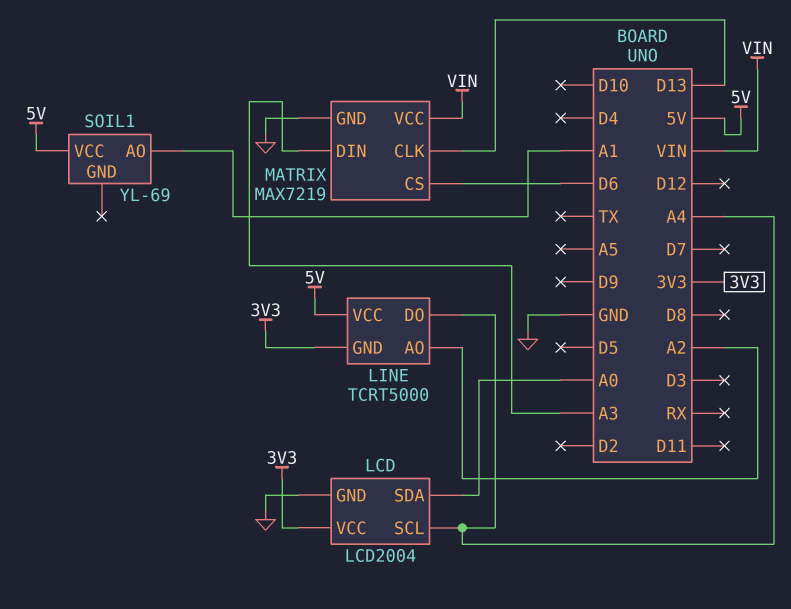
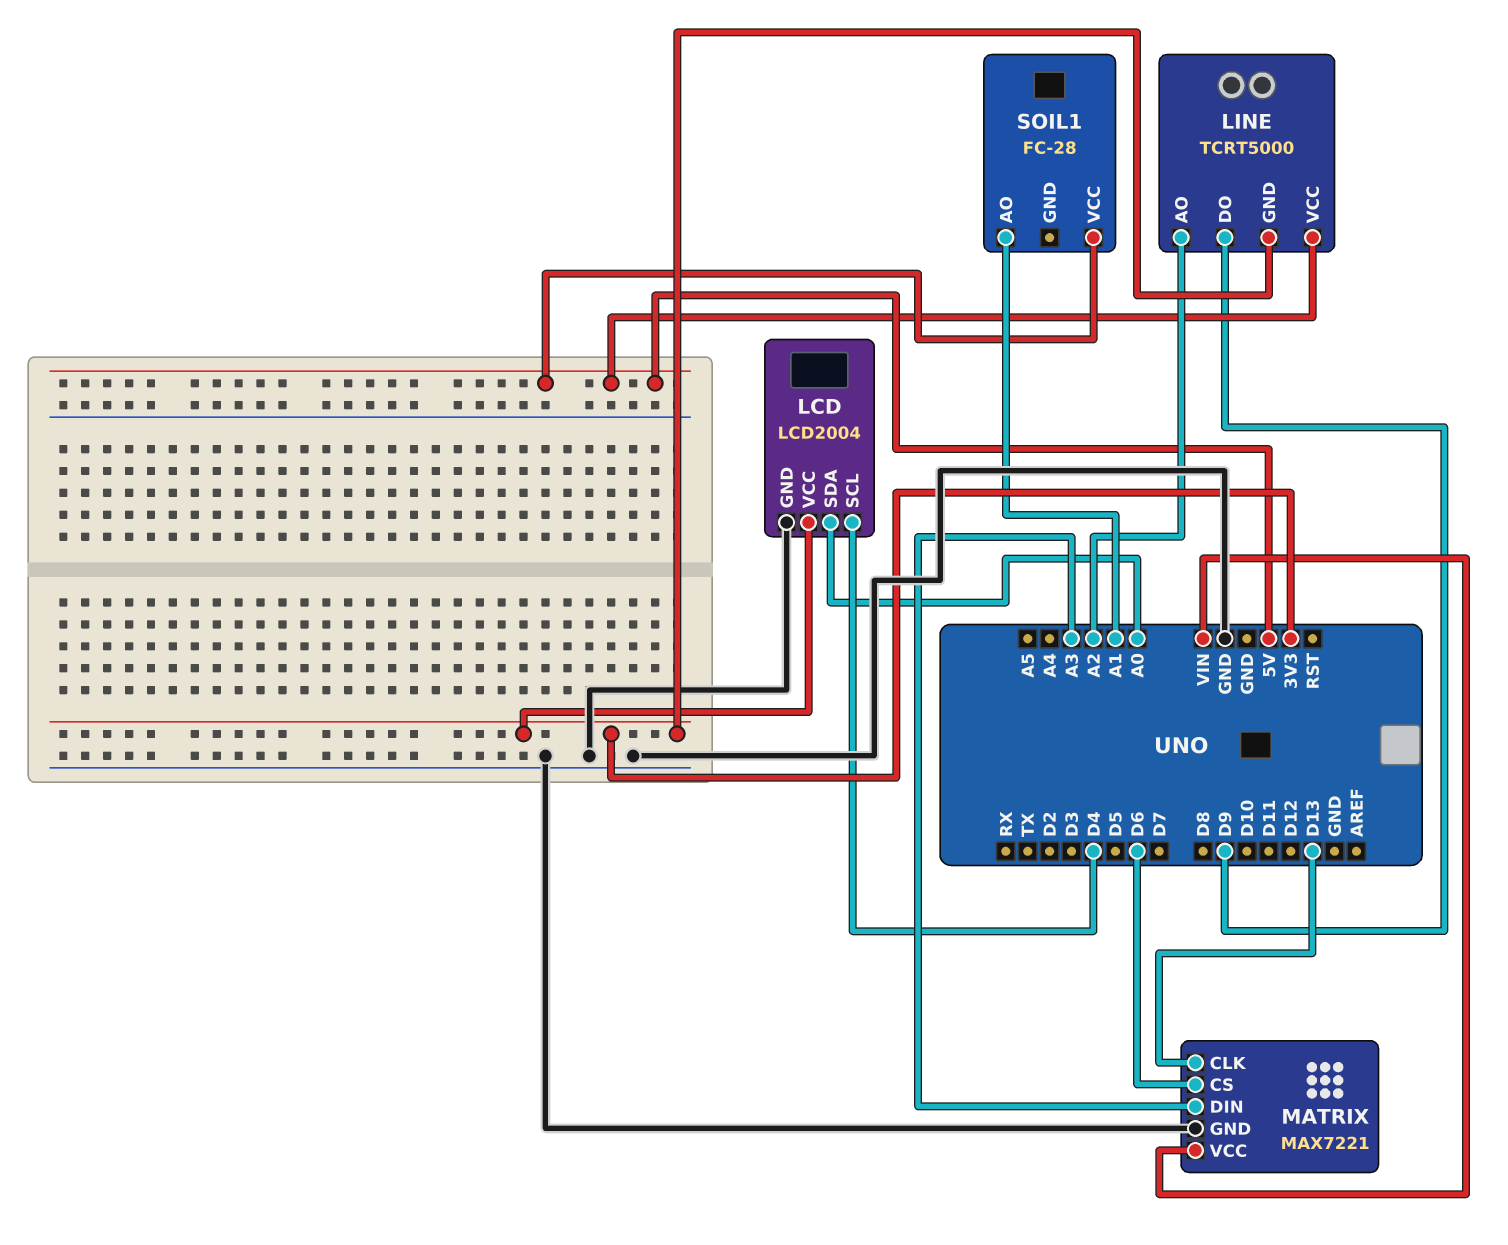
LCD pin SCL: A4 -> D4
LINE pin DO: A4 -> D9
MATRIX: MAX7219 -> MAX7221
SOIL1: YL-69 -> FC-28

